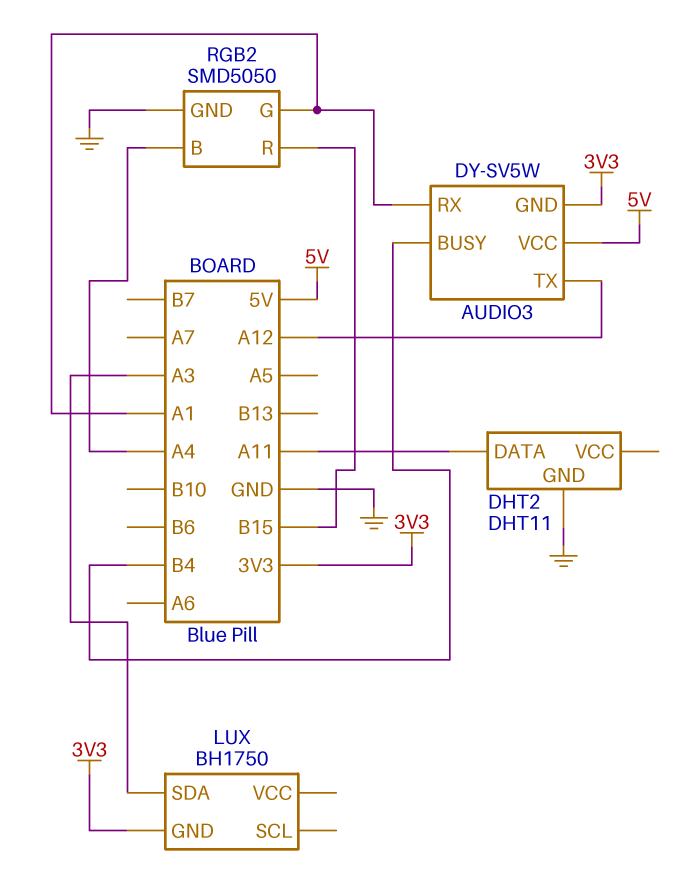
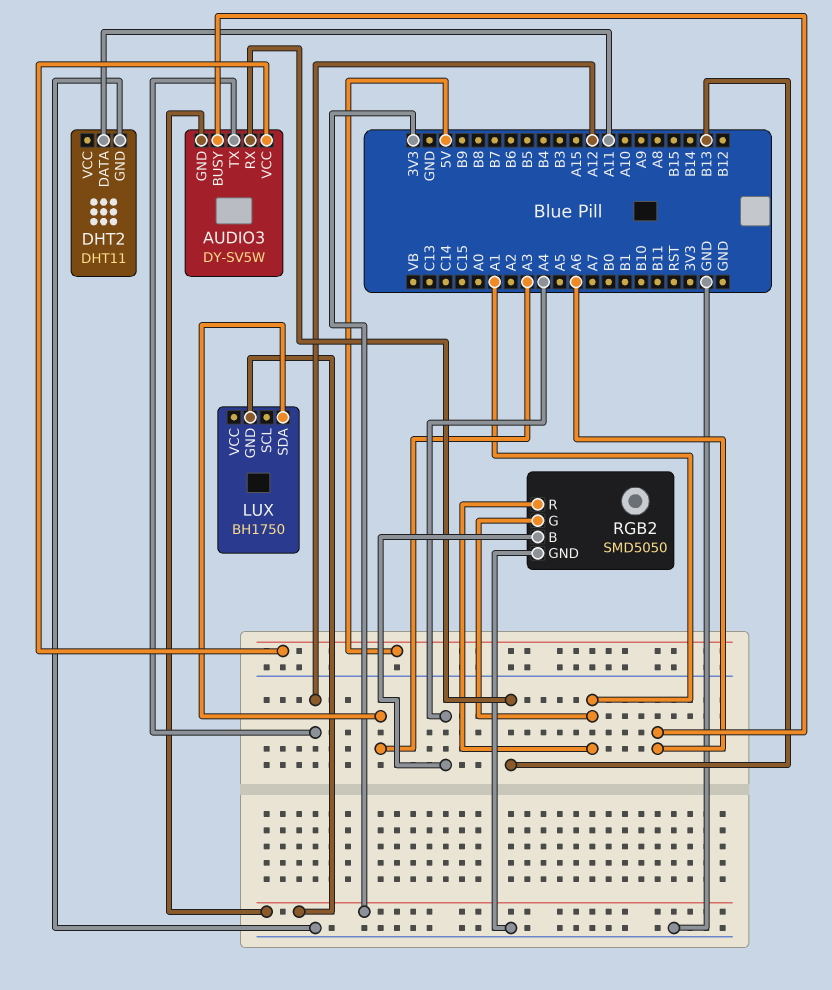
AUDIO3 pin BUSY: B4 -> A6
AUDIO3 pin RX: A1 -> B13
RGB2 pin R: B15 -> A1

